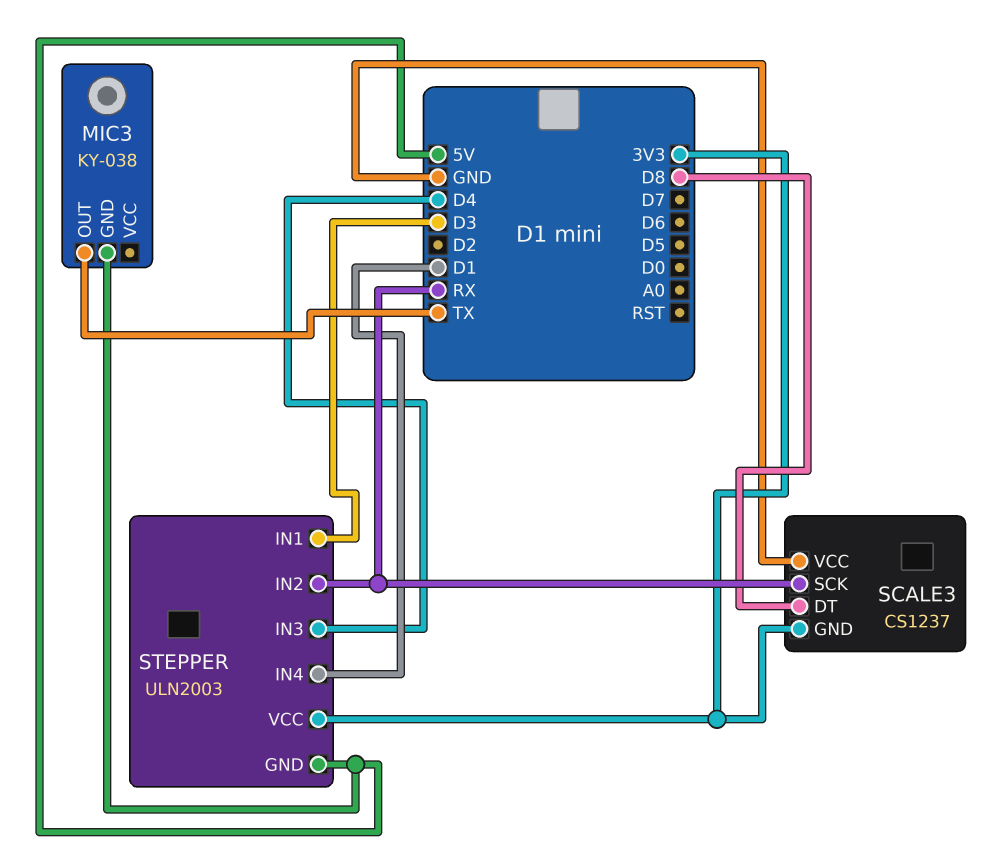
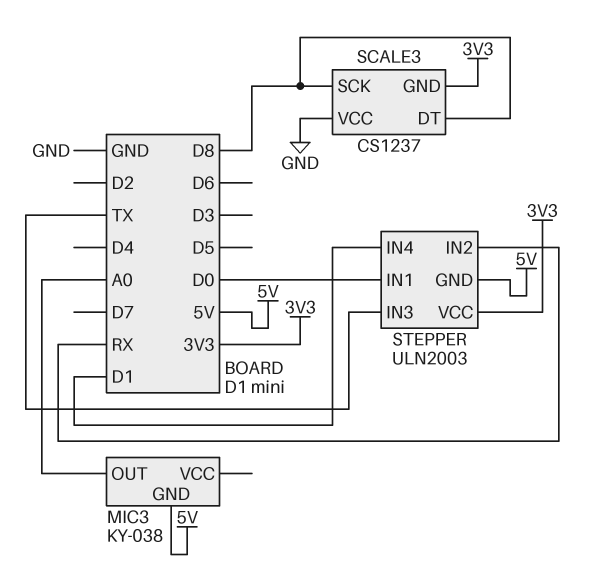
MIC3 pin OUT: TX -> A0
SCALE3 pin SCK: RX -> D8
STEPPER pin IN1: D3 -> D0
STEPPER pin IN3: D4 -> TX

